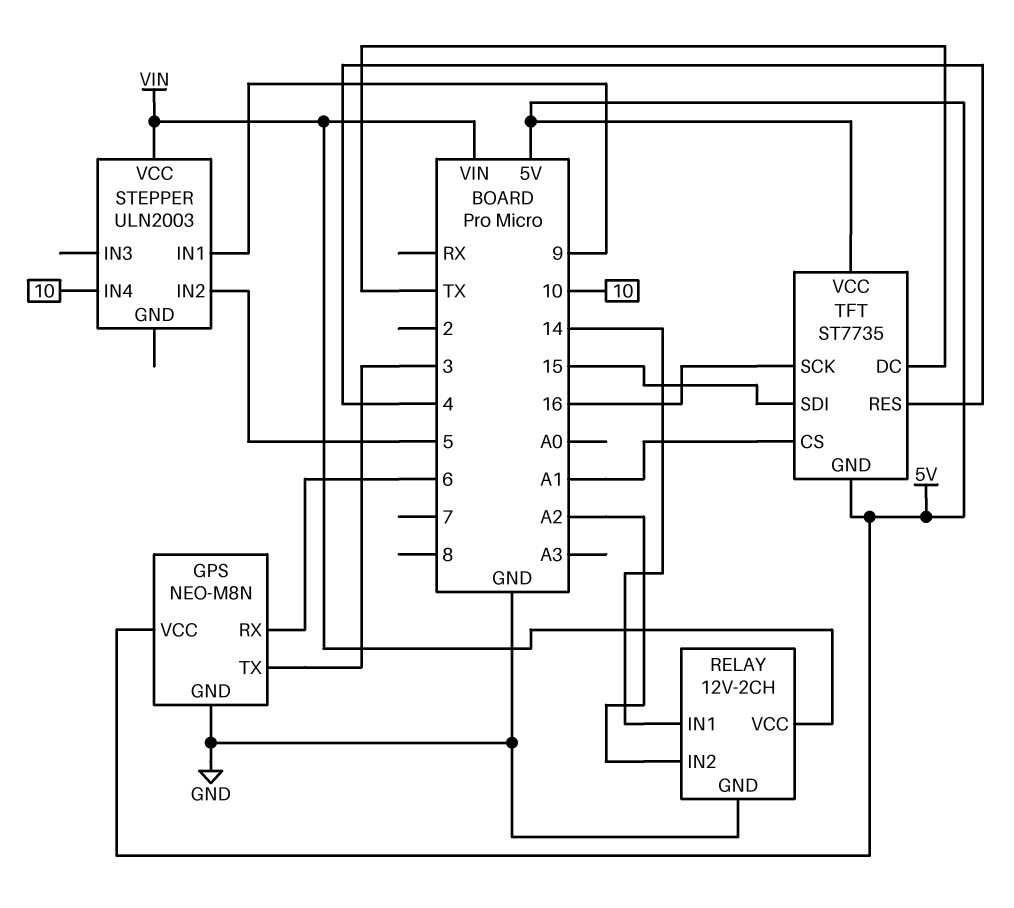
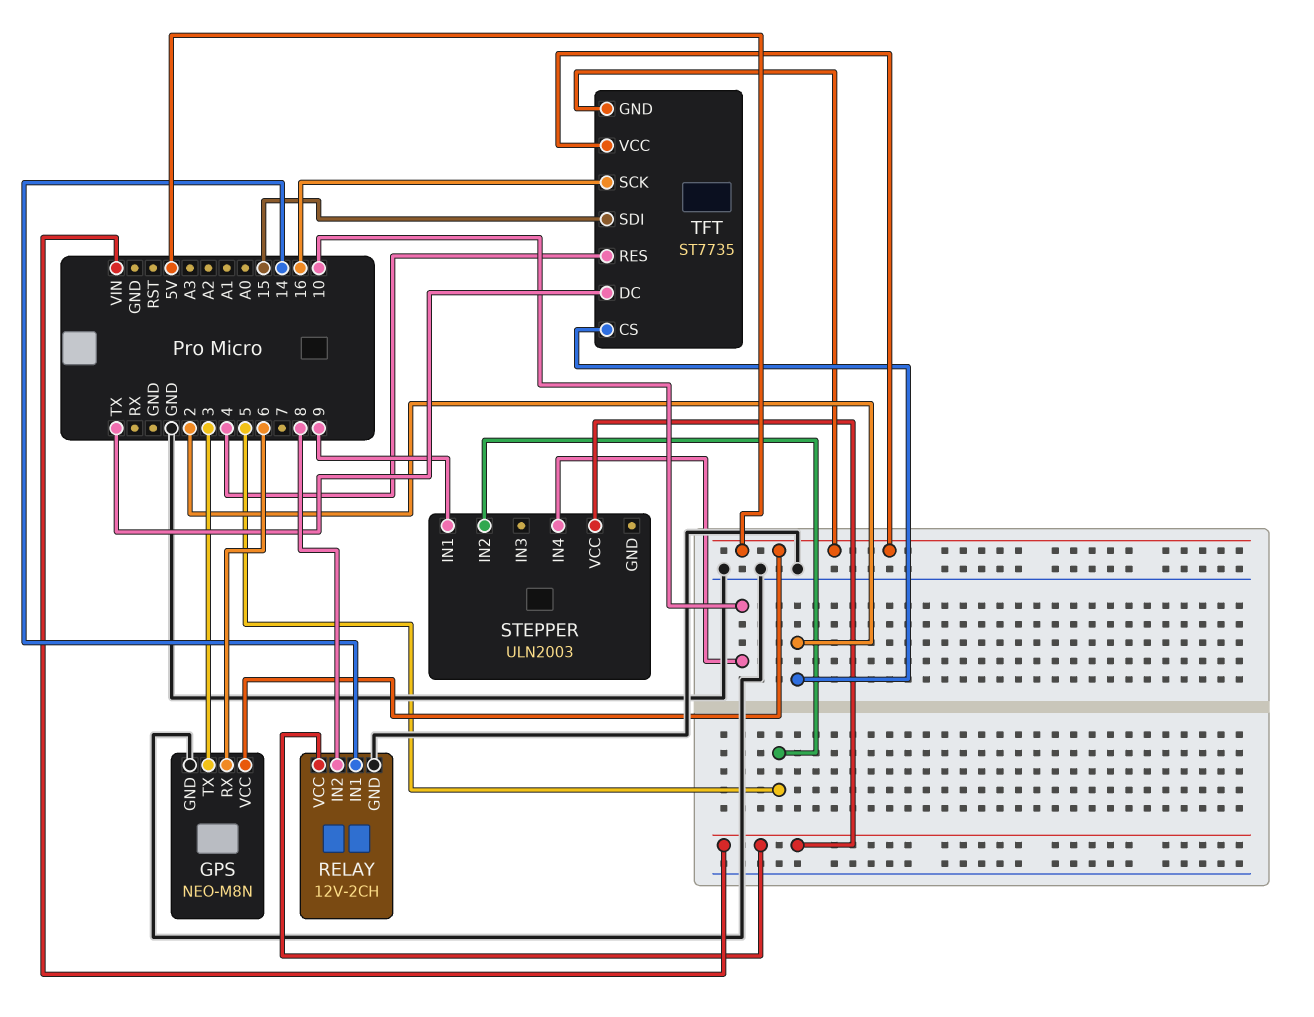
RELAY pin IN2: A2 -> 8
TFT pin CS: A1 -> 2

